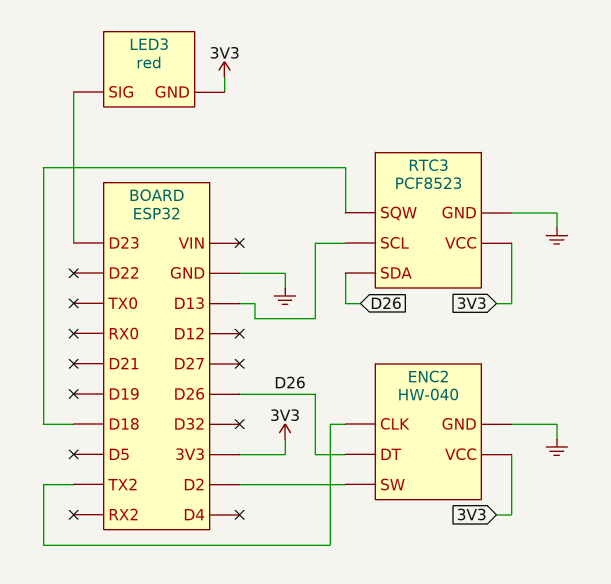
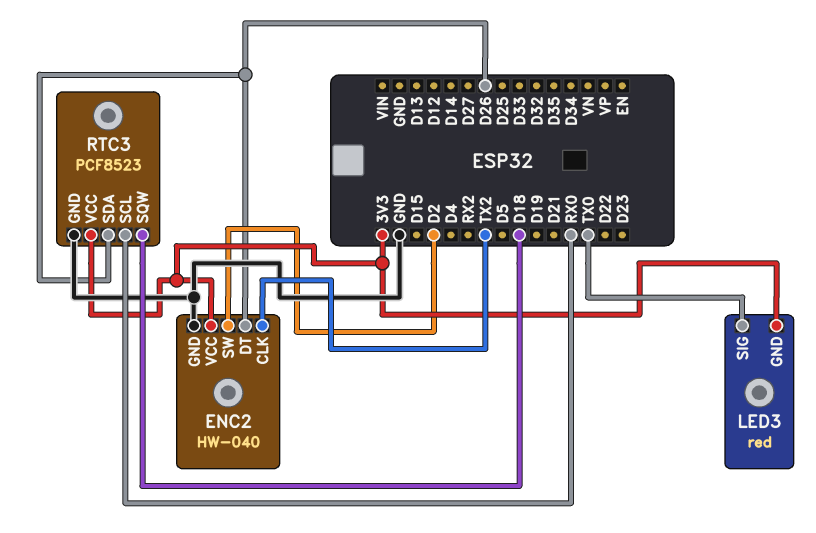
LED3 pin SIG: D23 -> TX0
RTC3 pin SCL: D13 -> RX0

